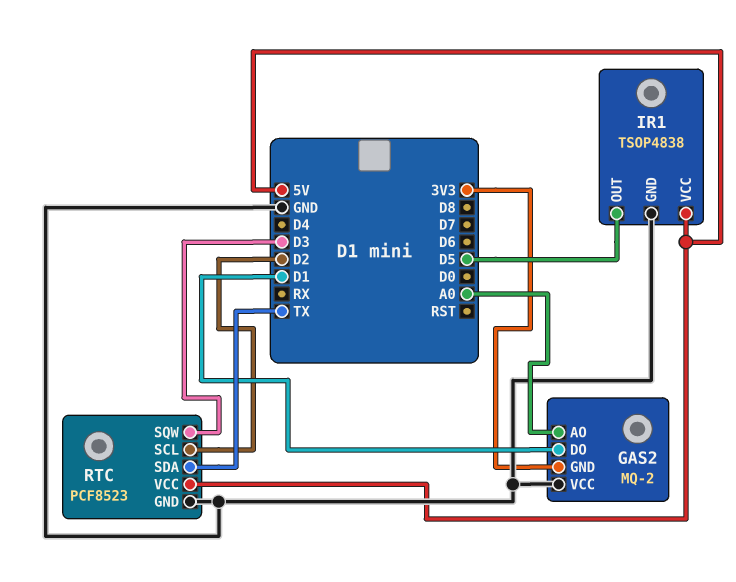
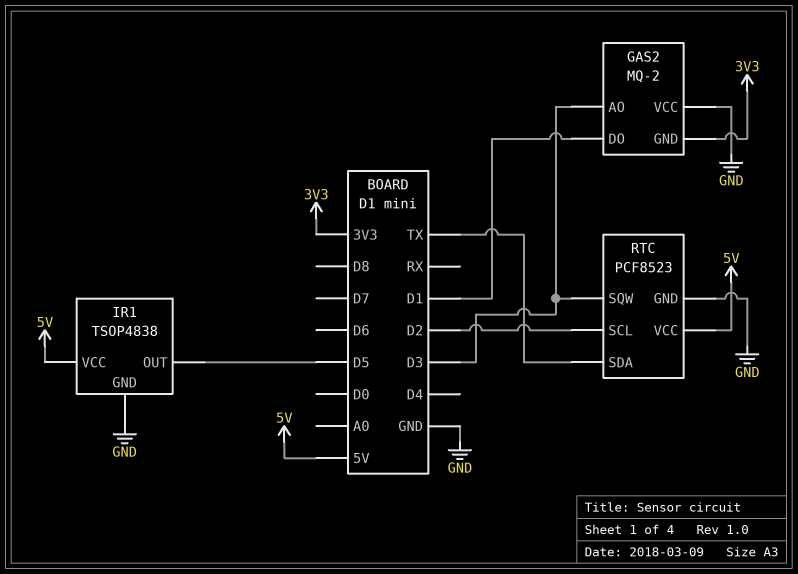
GAS2 pin AO: A0 -> D3

